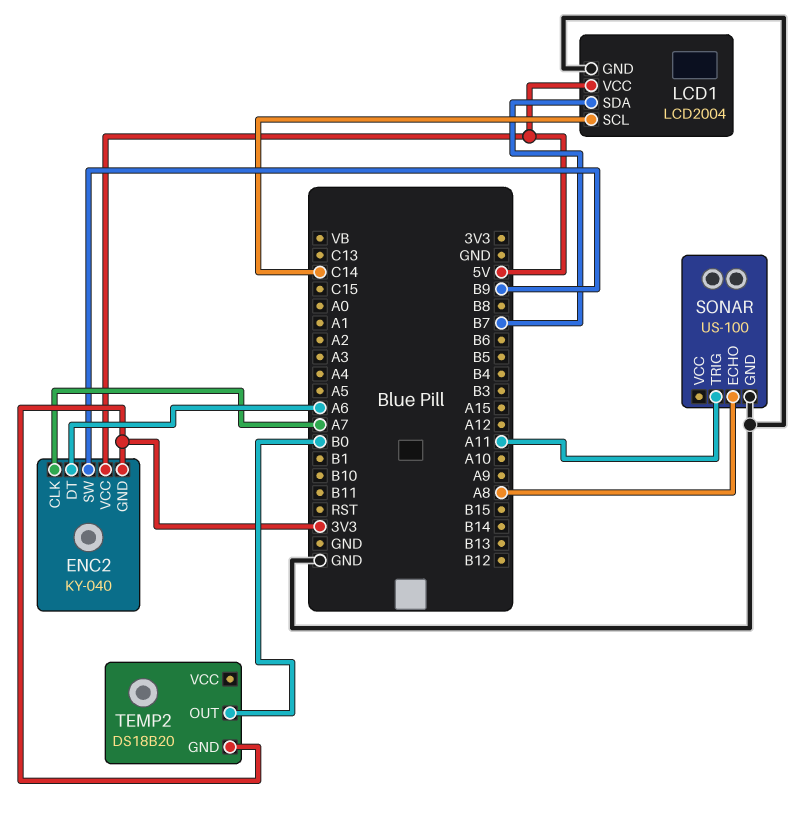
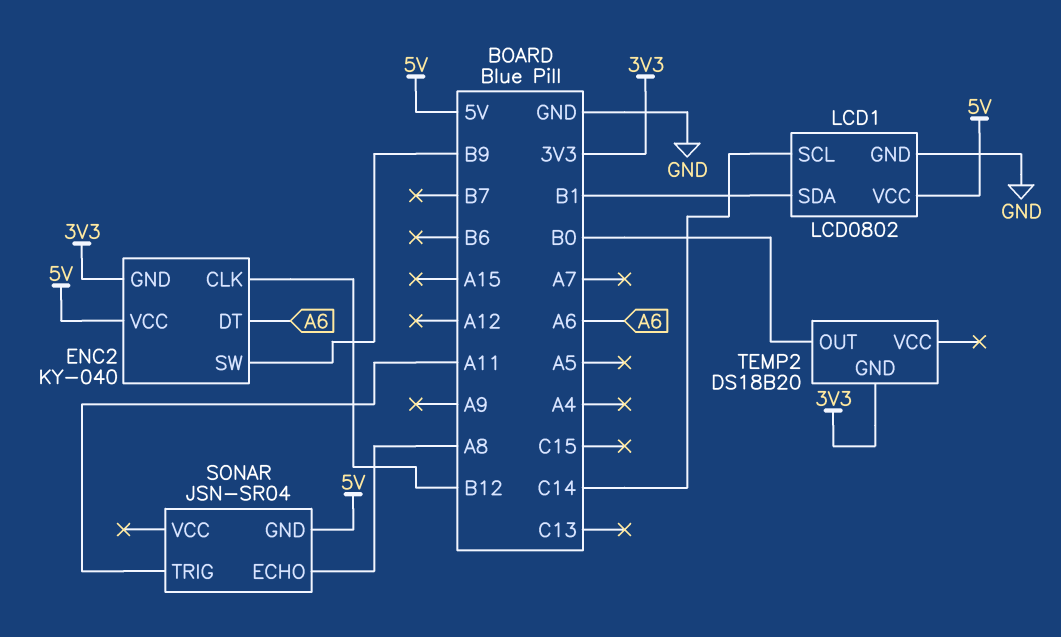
ENC2 pin CLK: A7 -> B12
LCD1: LCD2004 -> LCD0802
LCD1 pin SDA: B7 -> B1
SONAR: US-100 -> JSN-SR04
SONAR pin GND: GND -> 5V

